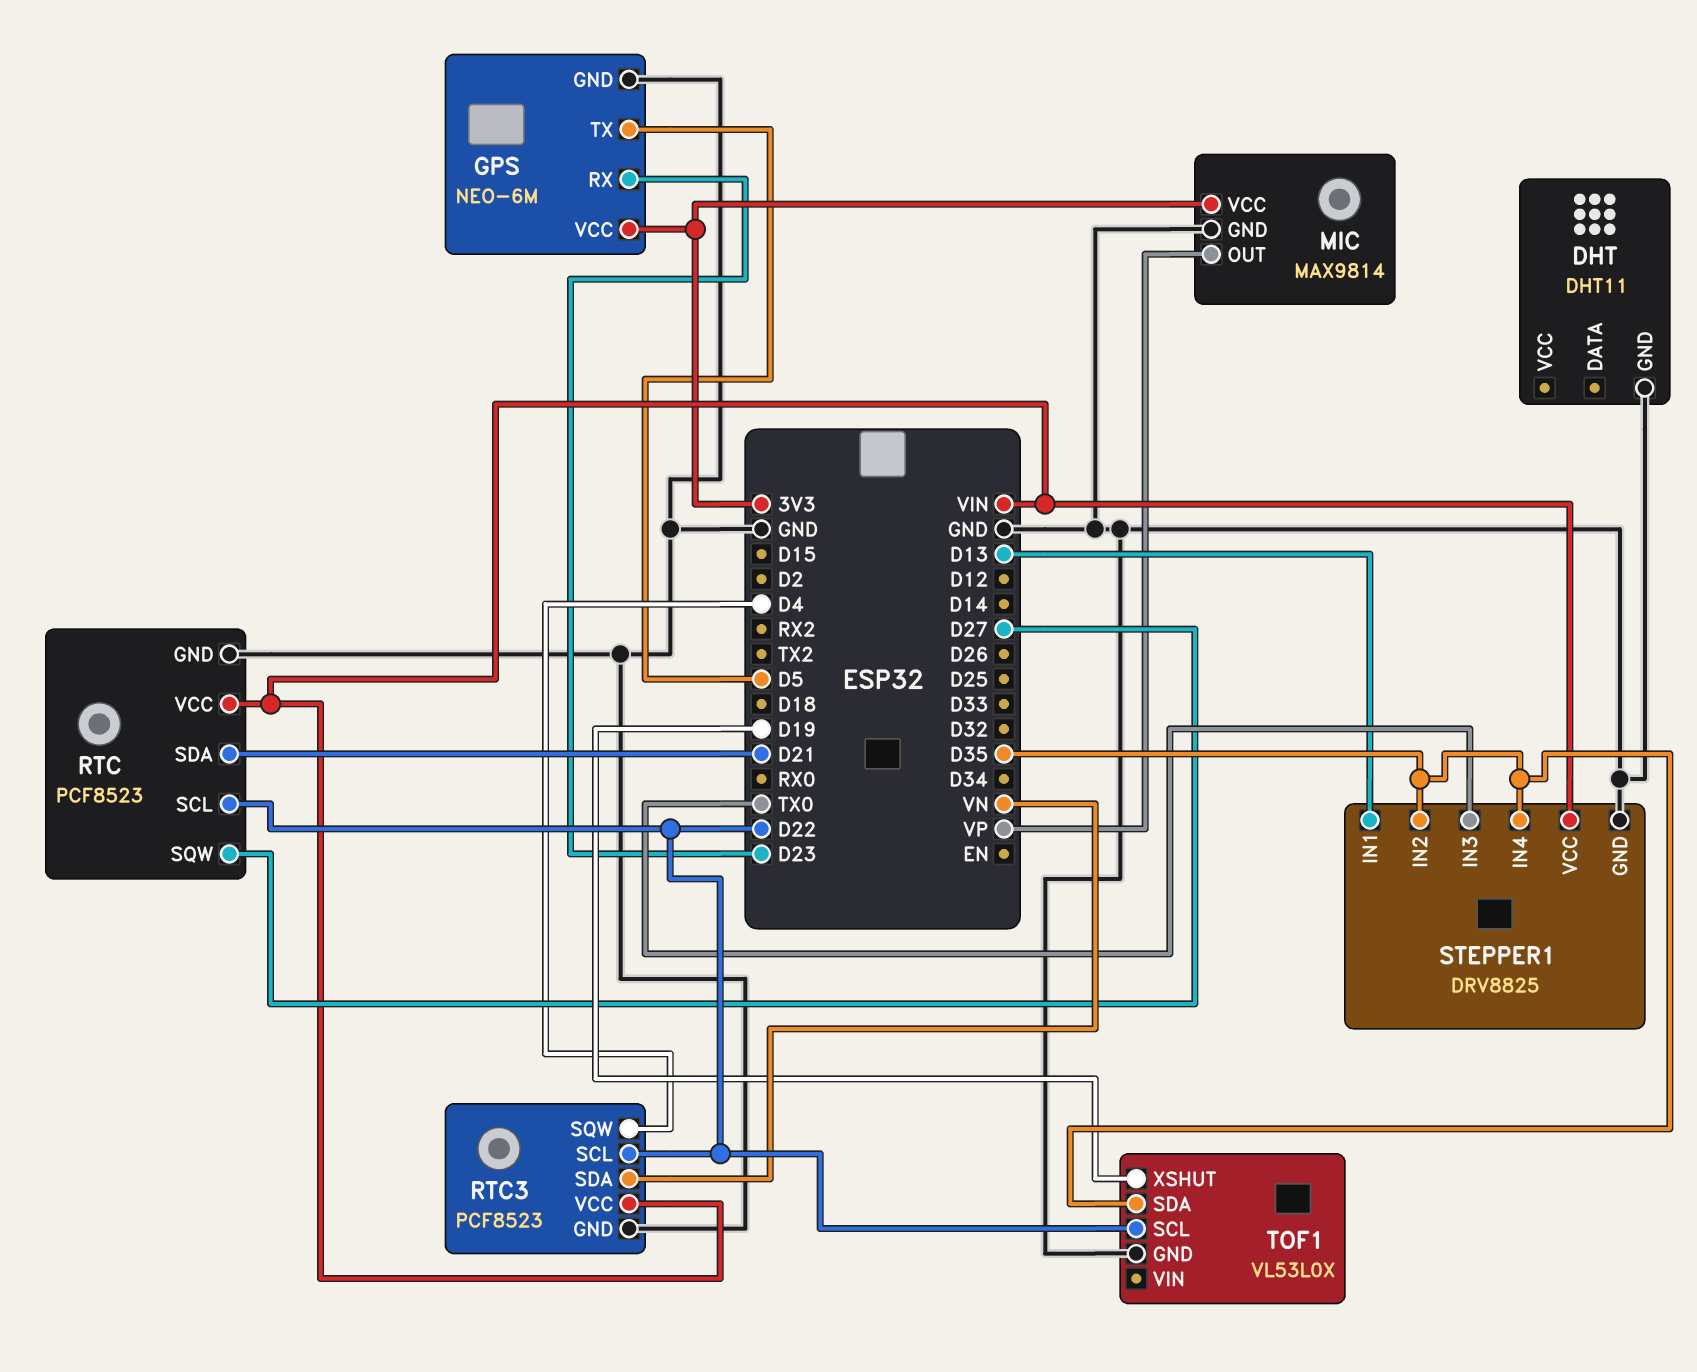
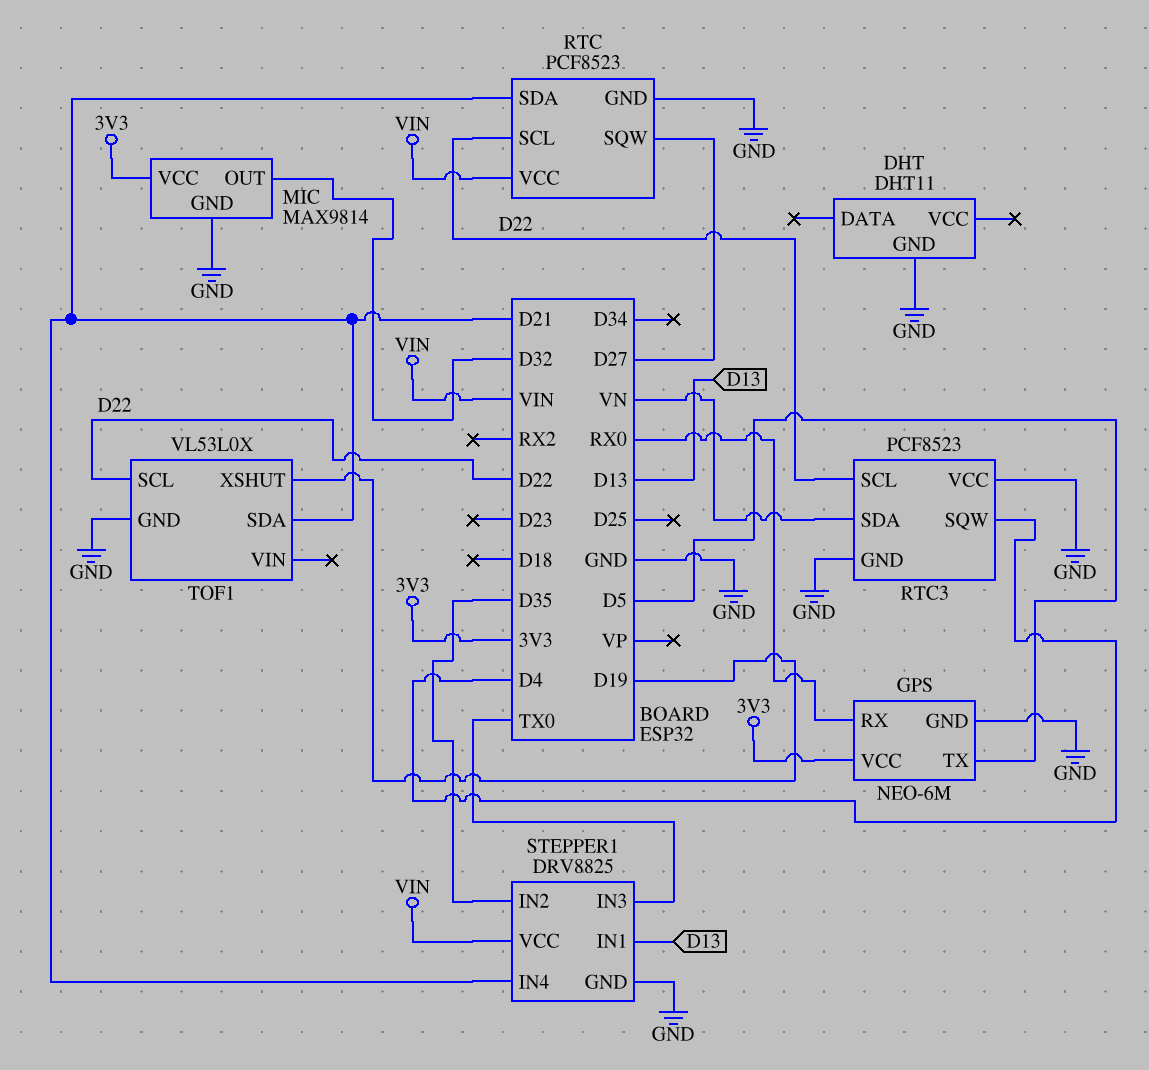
GPS pin RX: D23 -> RX0
MIC pin OUT: VP -> D32
RTC3 pin VCC: VIN -> GND
STEPPER1 pin IN4: D35 -> D21
TOF1 pin SDA: D35 -> D21

